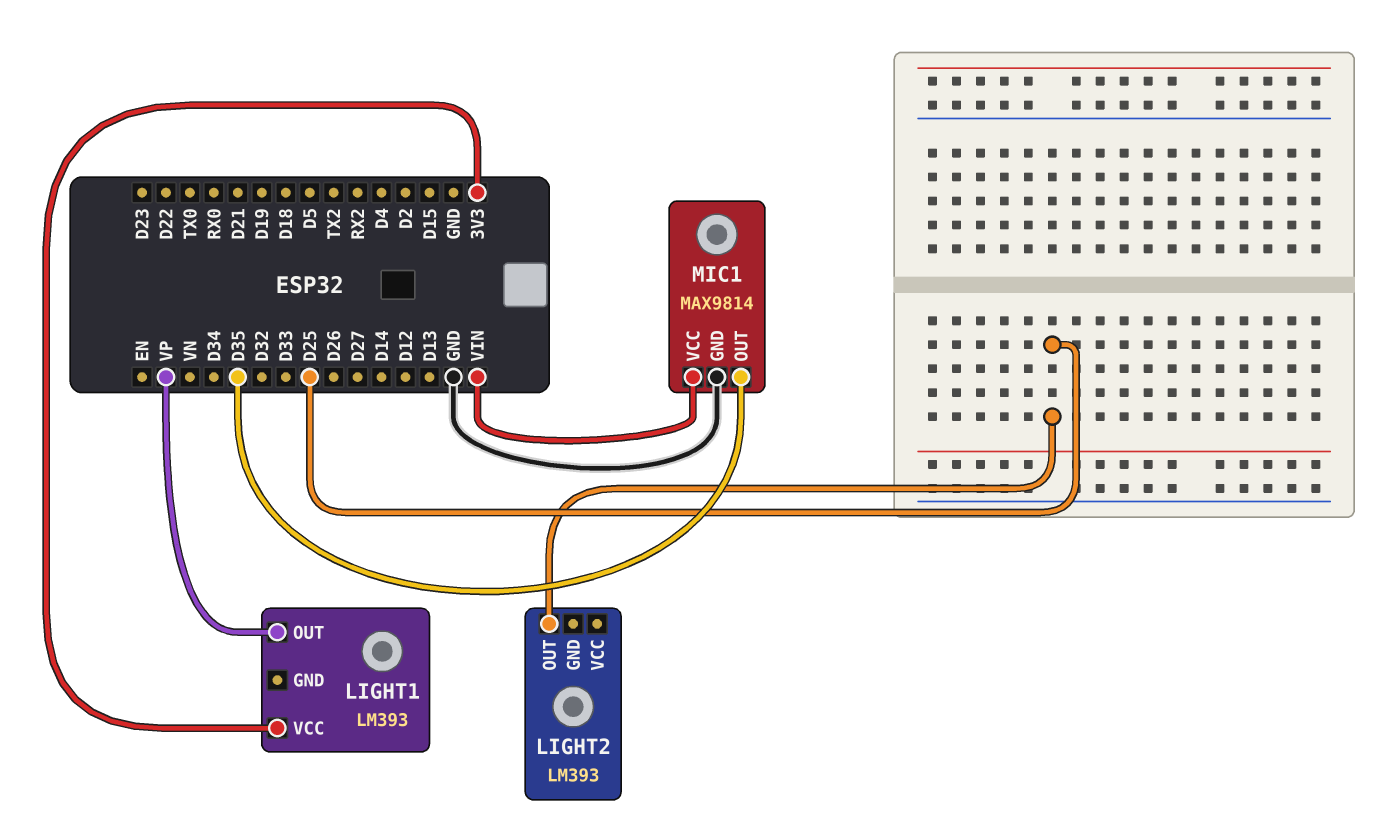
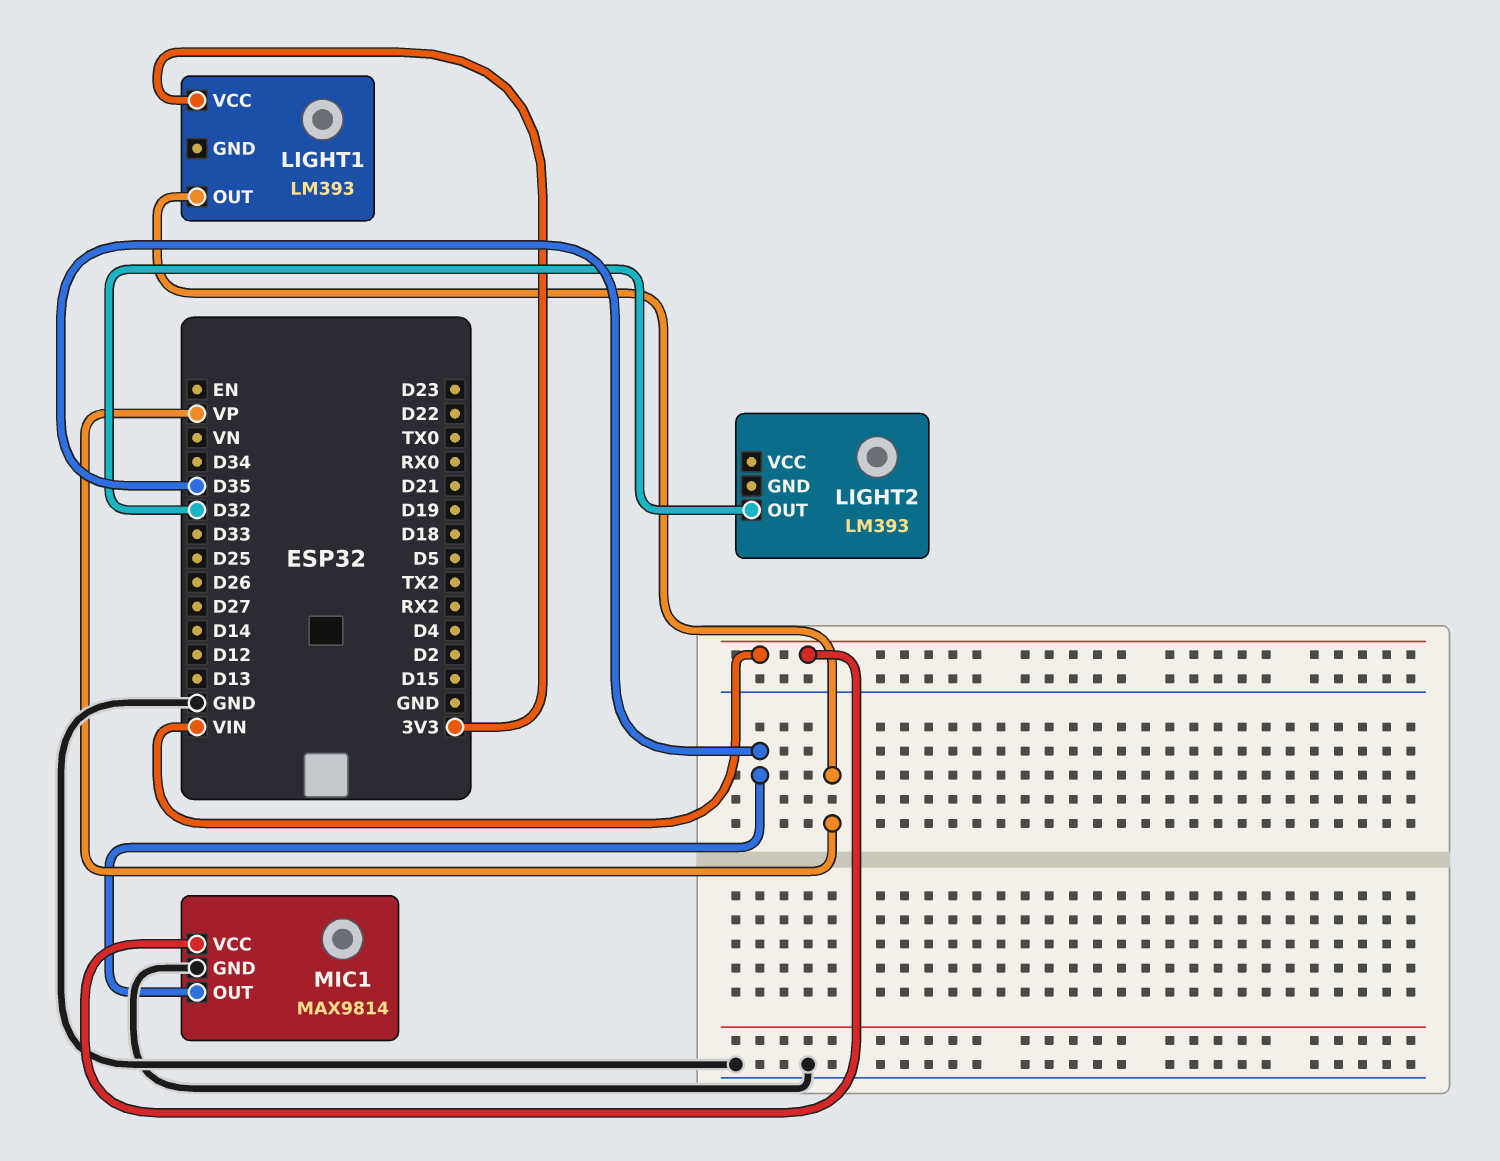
LIGHT2 pin OUT: D25 -> D32

